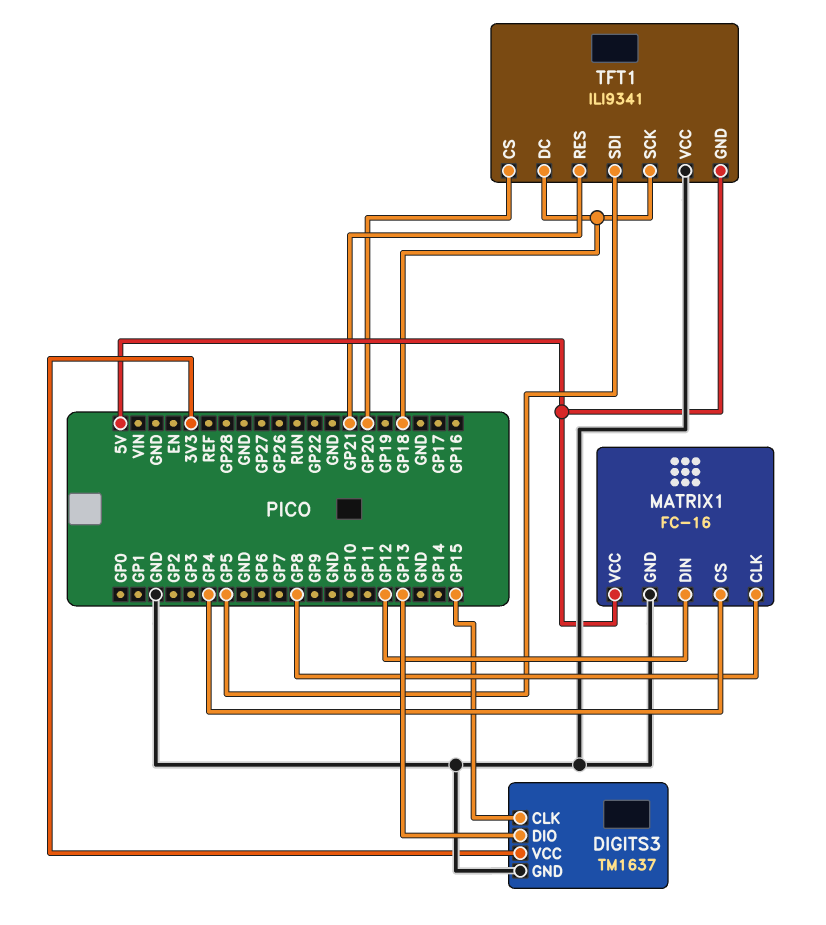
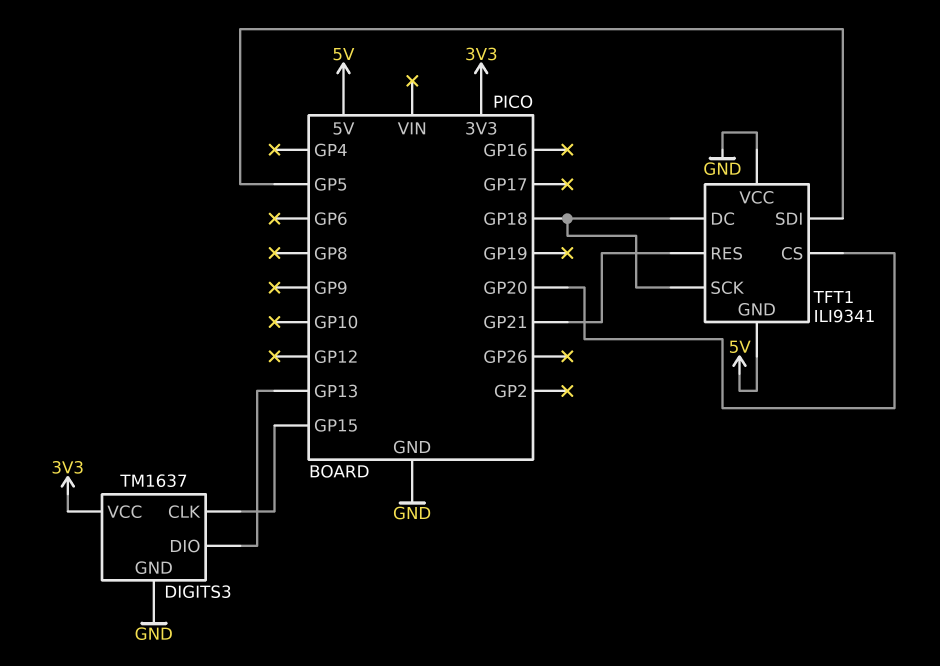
MATRIX1: FC-16 -> none
MATRIX1 pin CLK: GP8 -> none
MATRIX1 pin CS: GP4 -> none
MATRIX1 pin DIN: GP12 -> none
MATRIX1 pin GND: GND -> none
MATRIX1 pin VCC: 5V -> none

